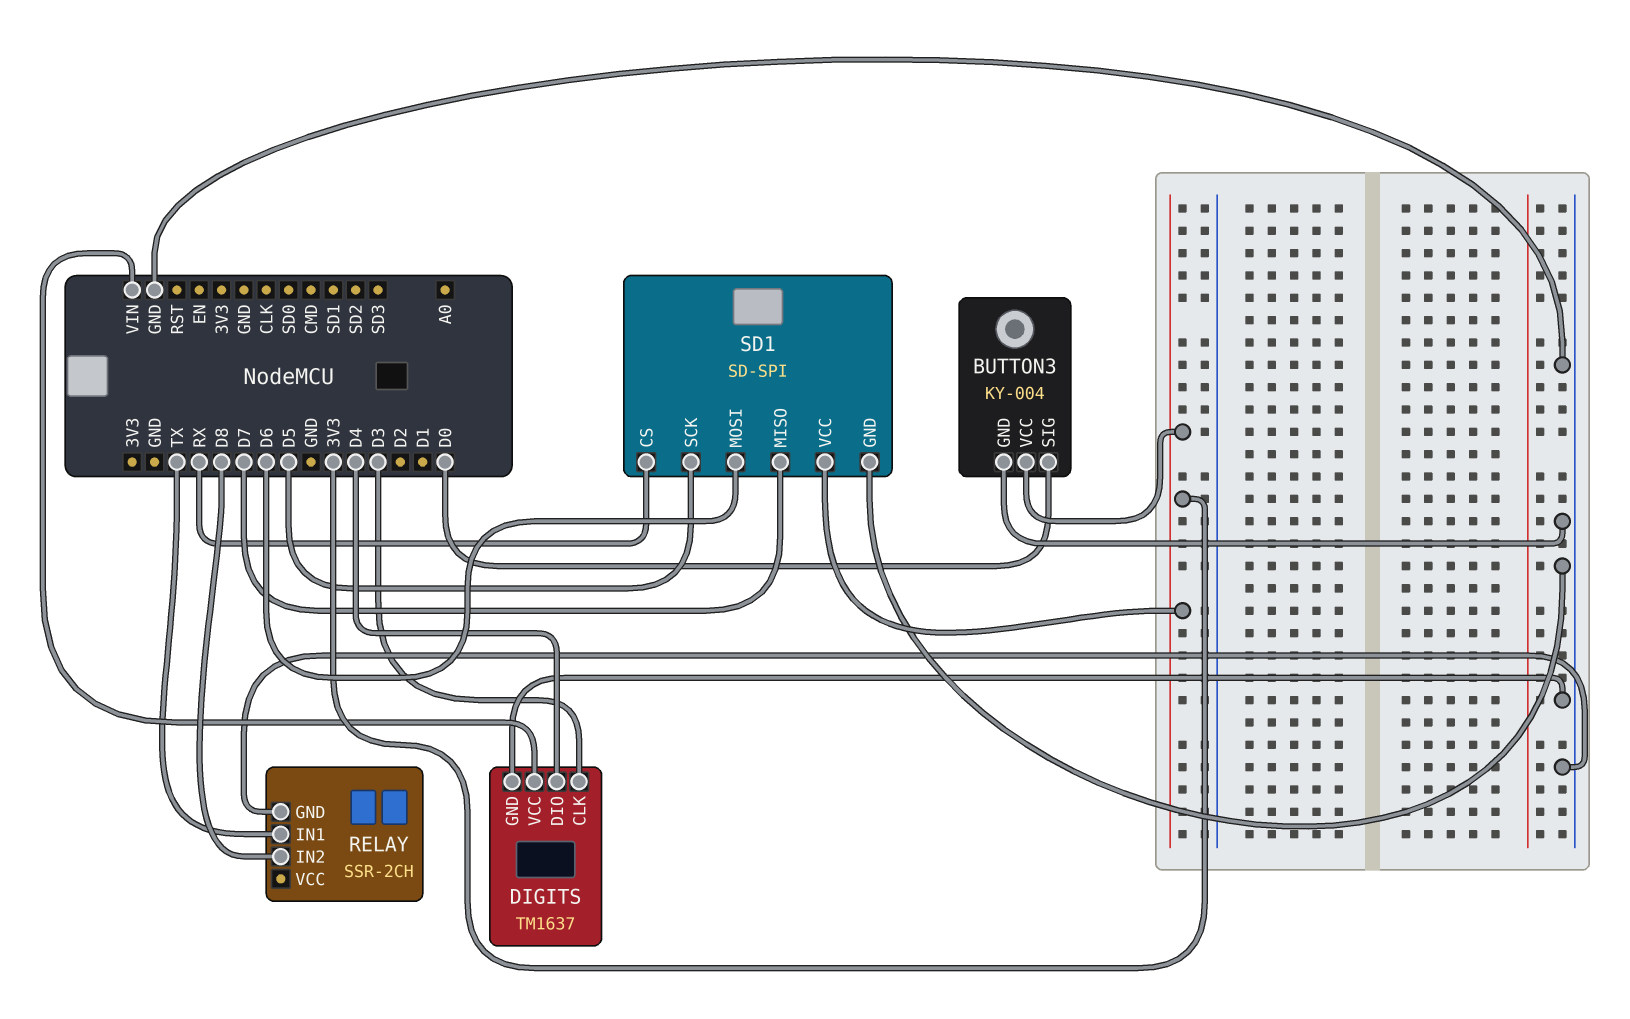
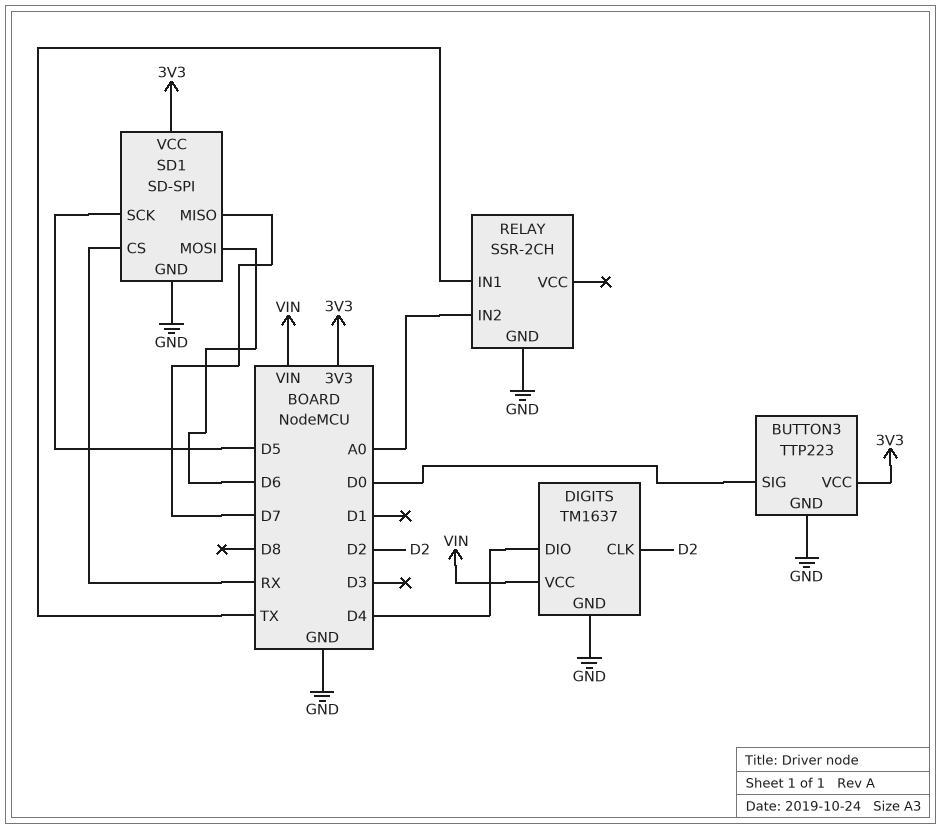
BUTTON3: KY-004 -> TTP223
DIGITS pin CLK: D3 -> D2
RELAY pin IN2: D8 -> A0

